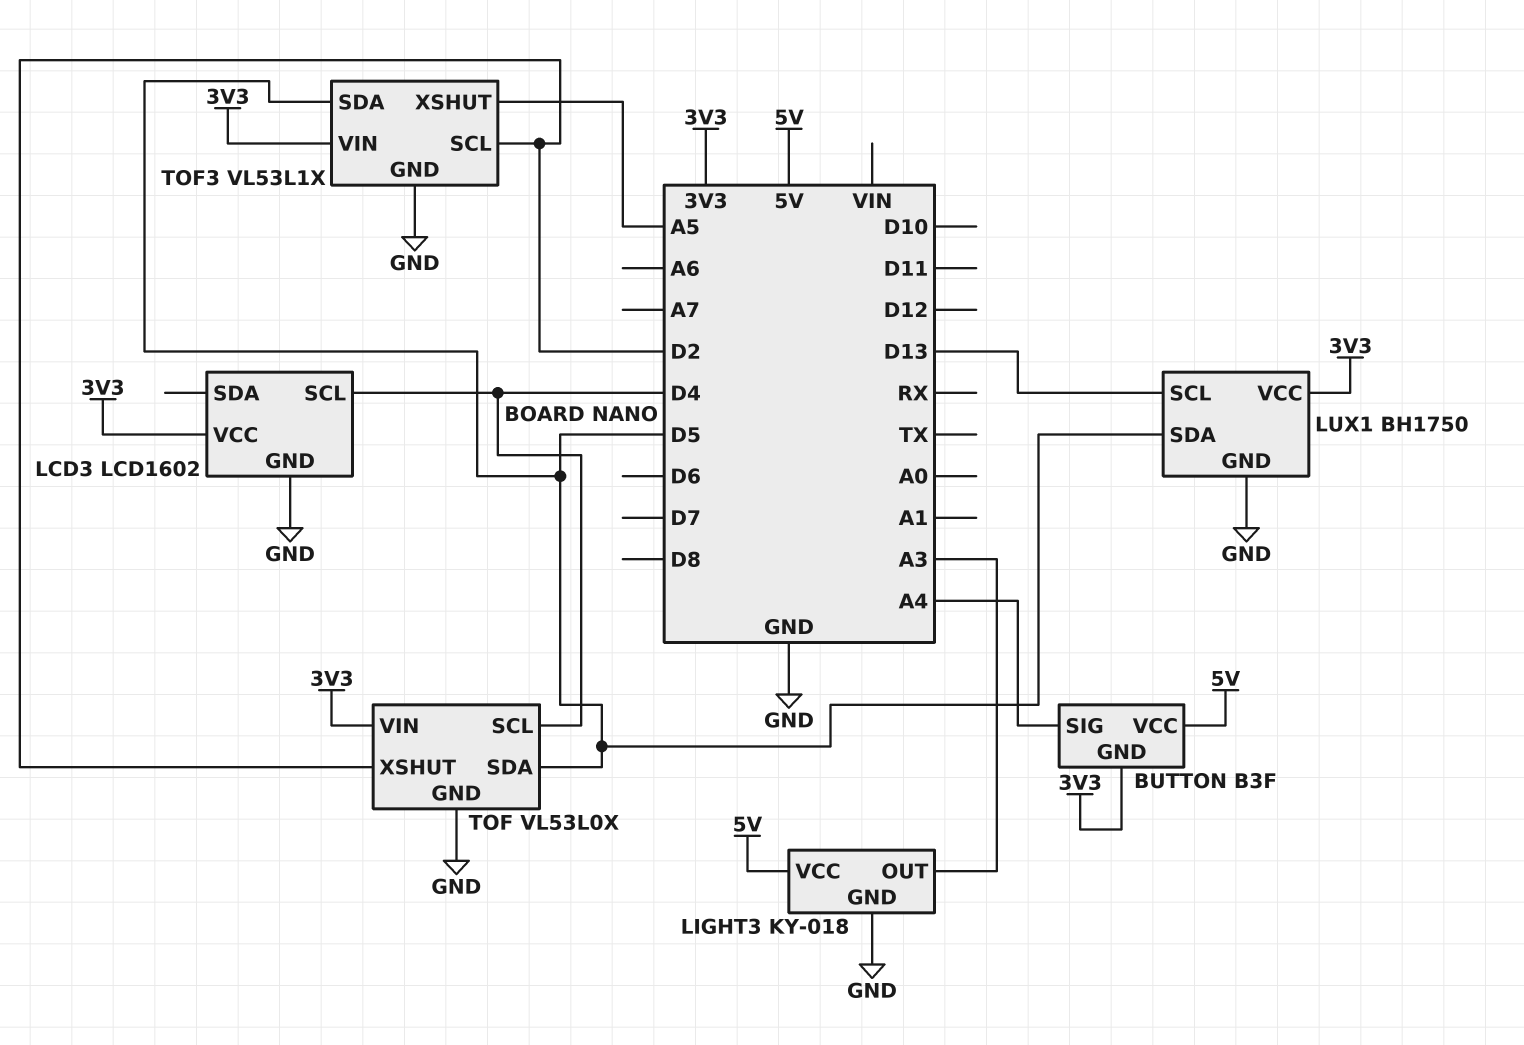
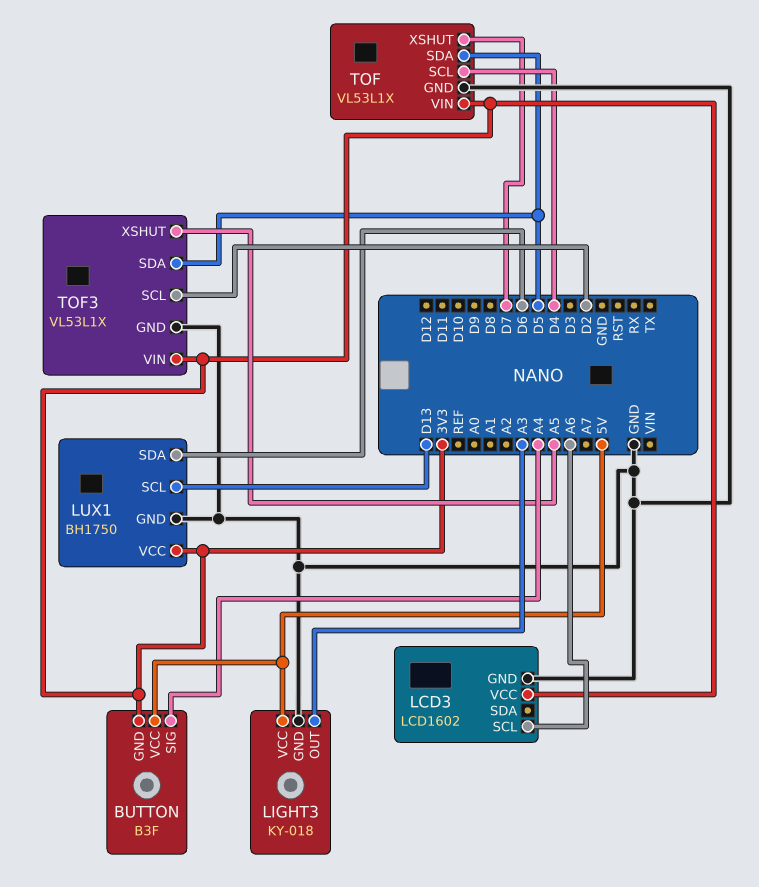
LCD3 pin SCL: D4 -> A6
LUX1 pin SDA: D5 -> D6
TOF: VL53L0X -> VL53L1X
TOF pin XSHUT: D2 -> D7

